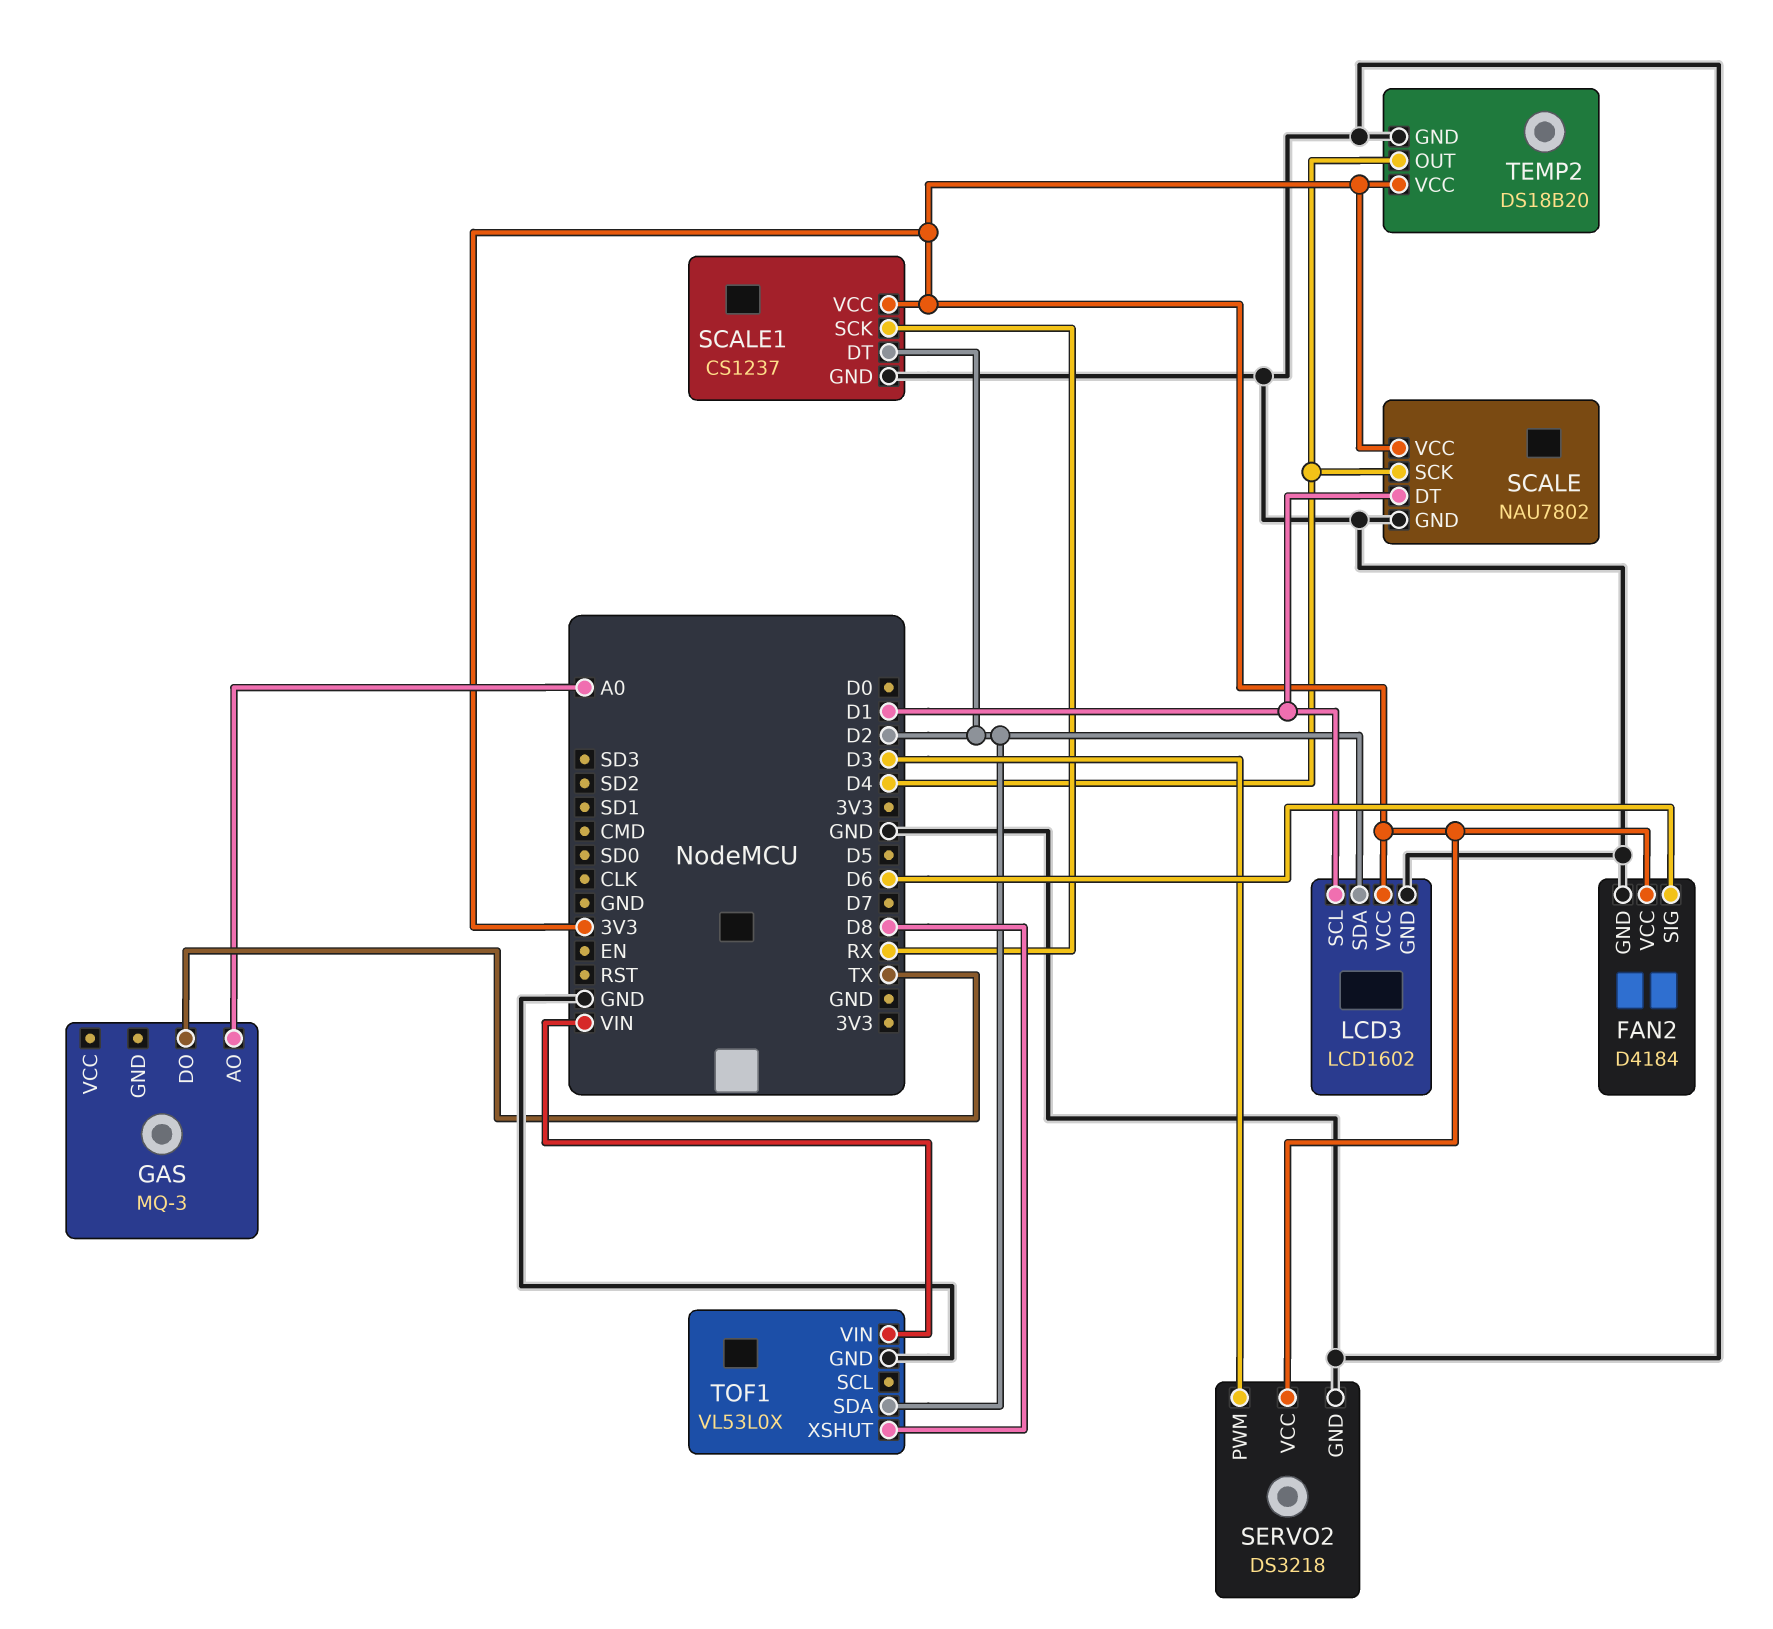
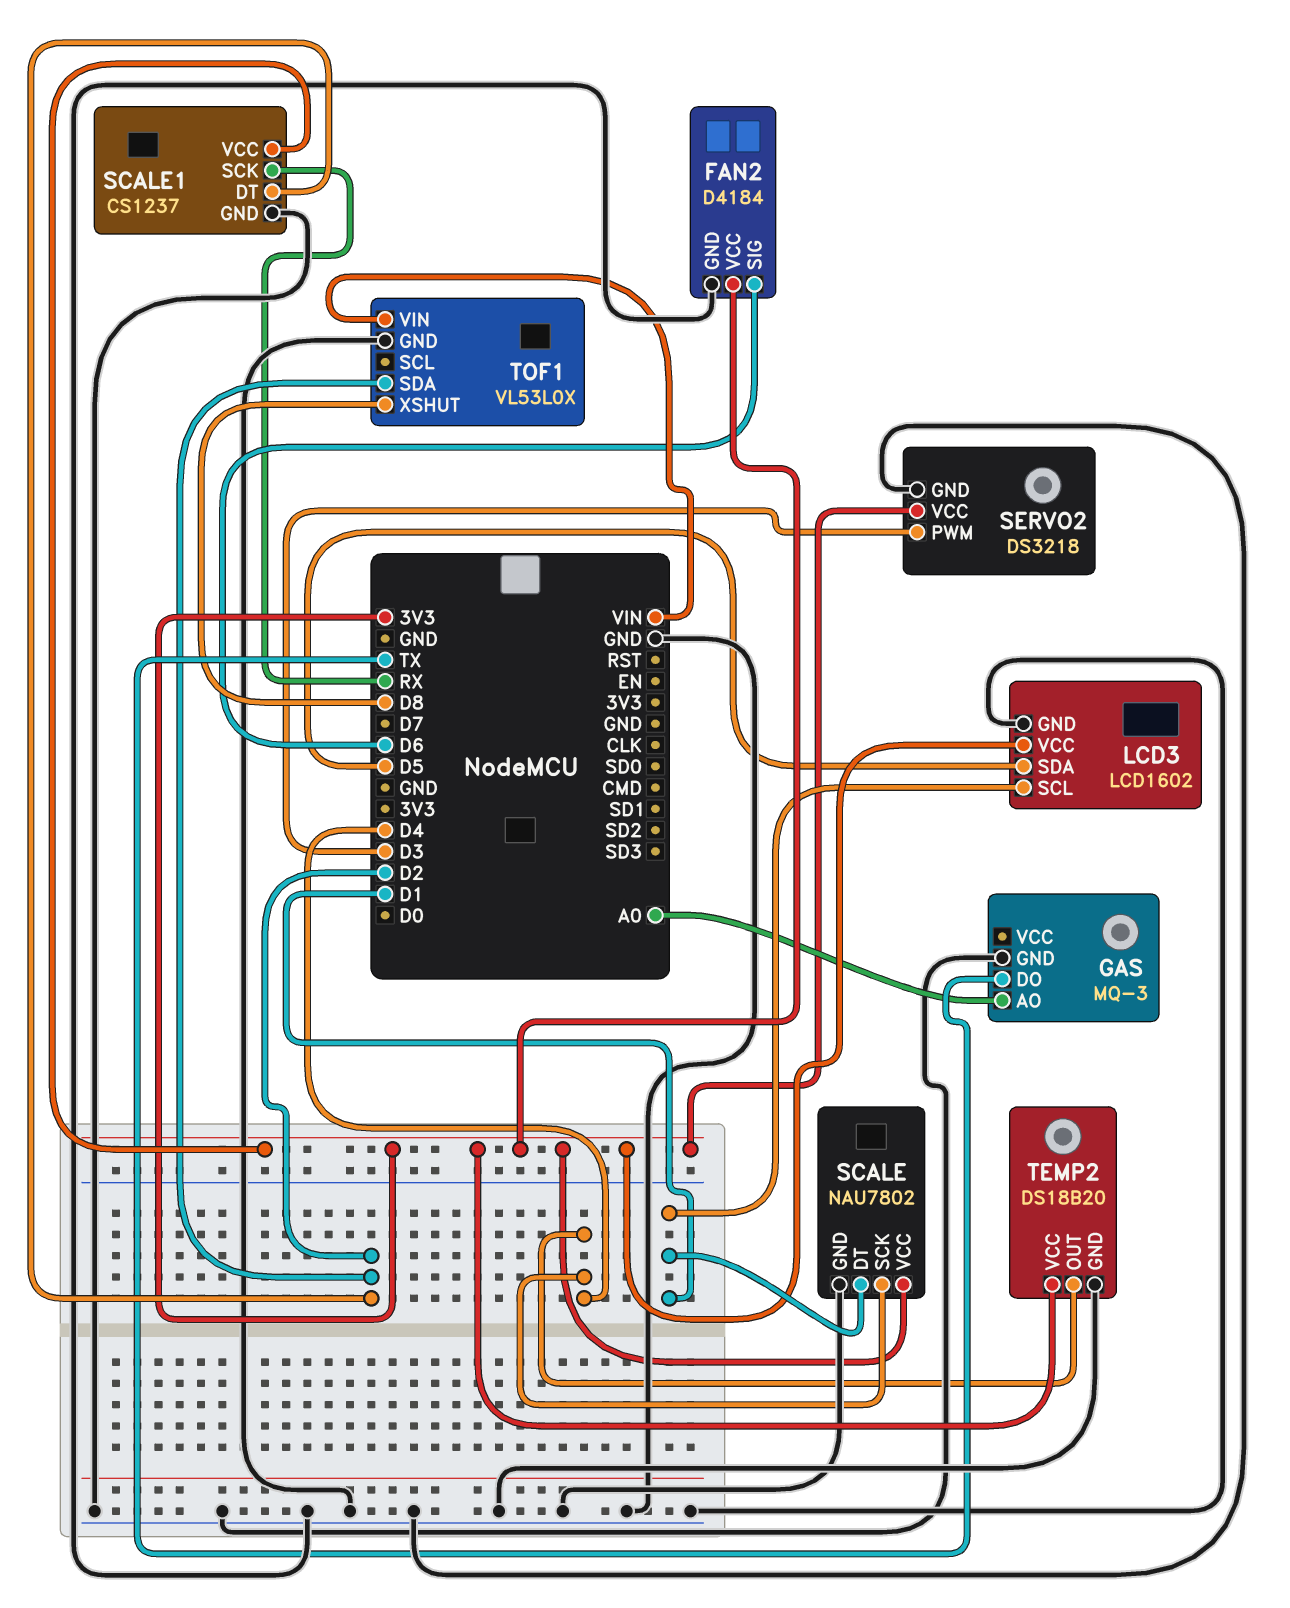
GAS pin GND: none -> GND
LCD3 pin SDA: D2 -> D5

